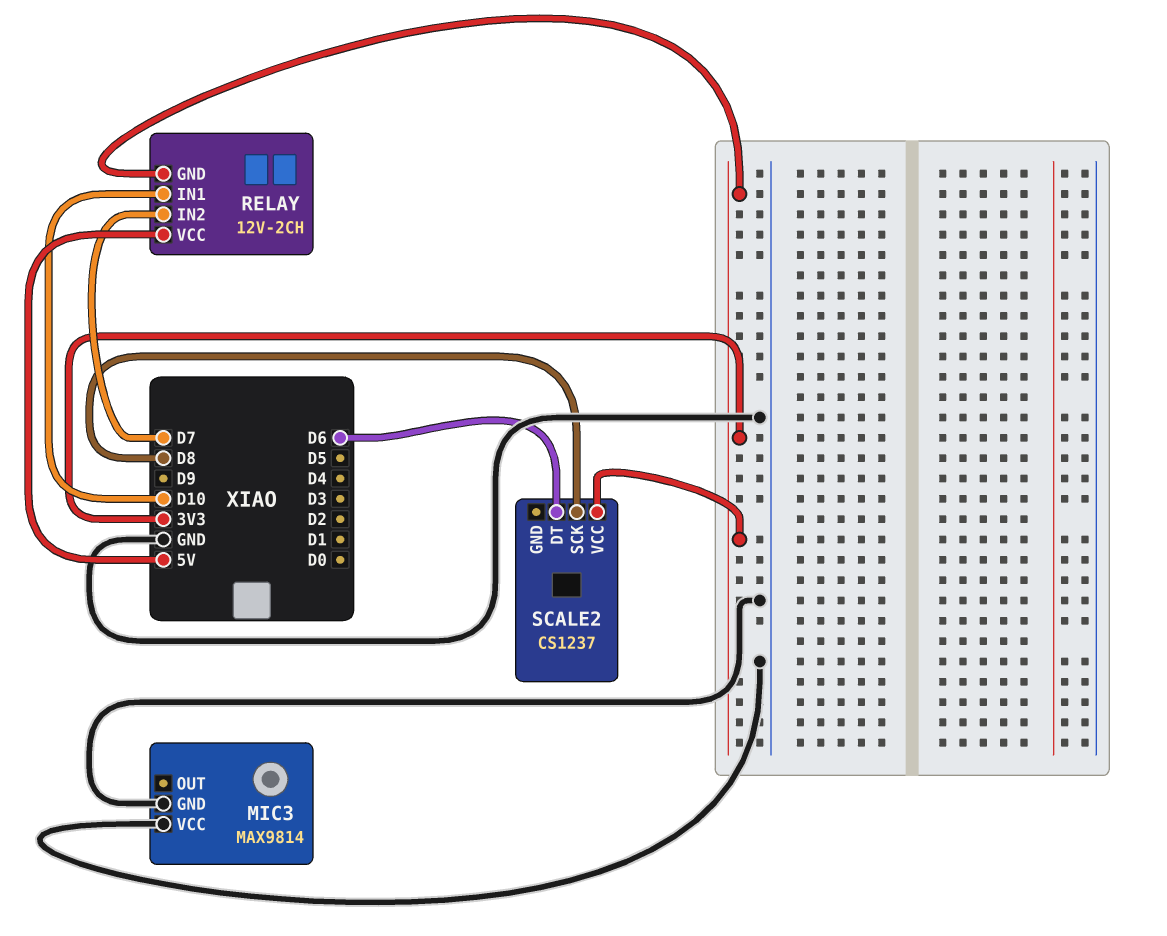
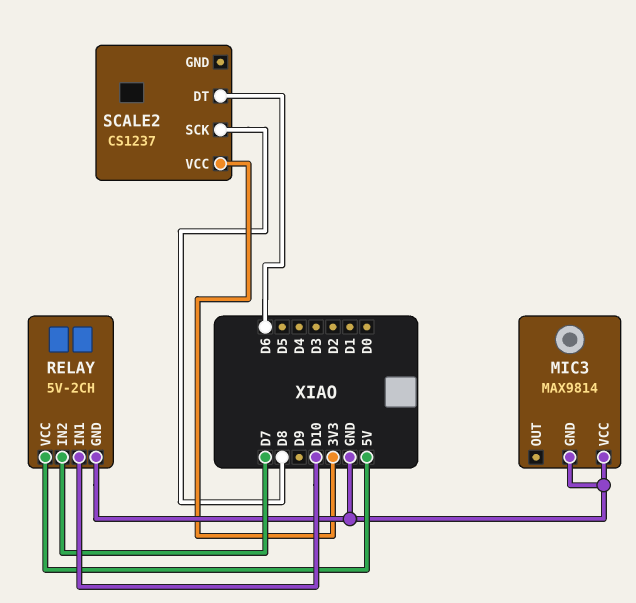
RELAY: 12V-2CH -> 5V-2CH
RELAY pin GND: 3V3 -> GND

